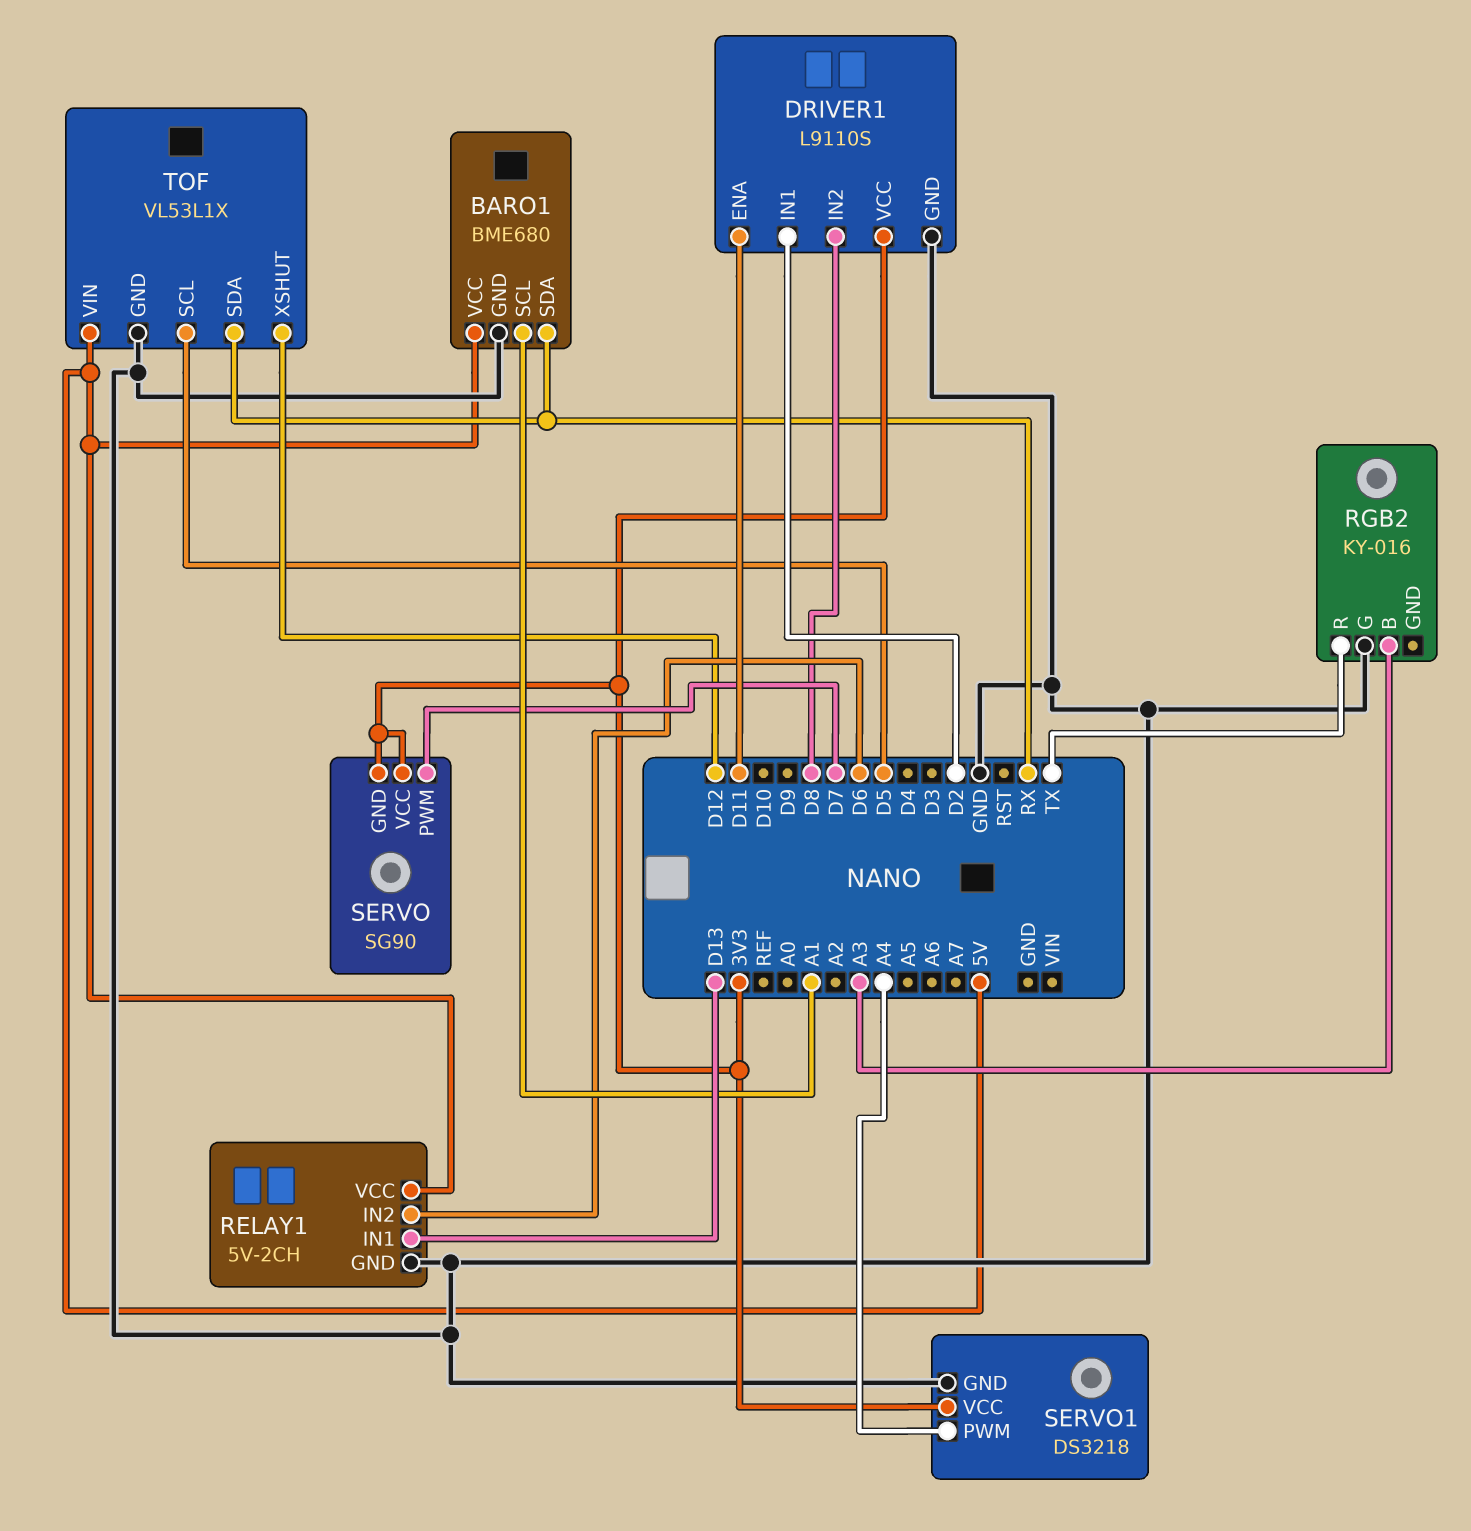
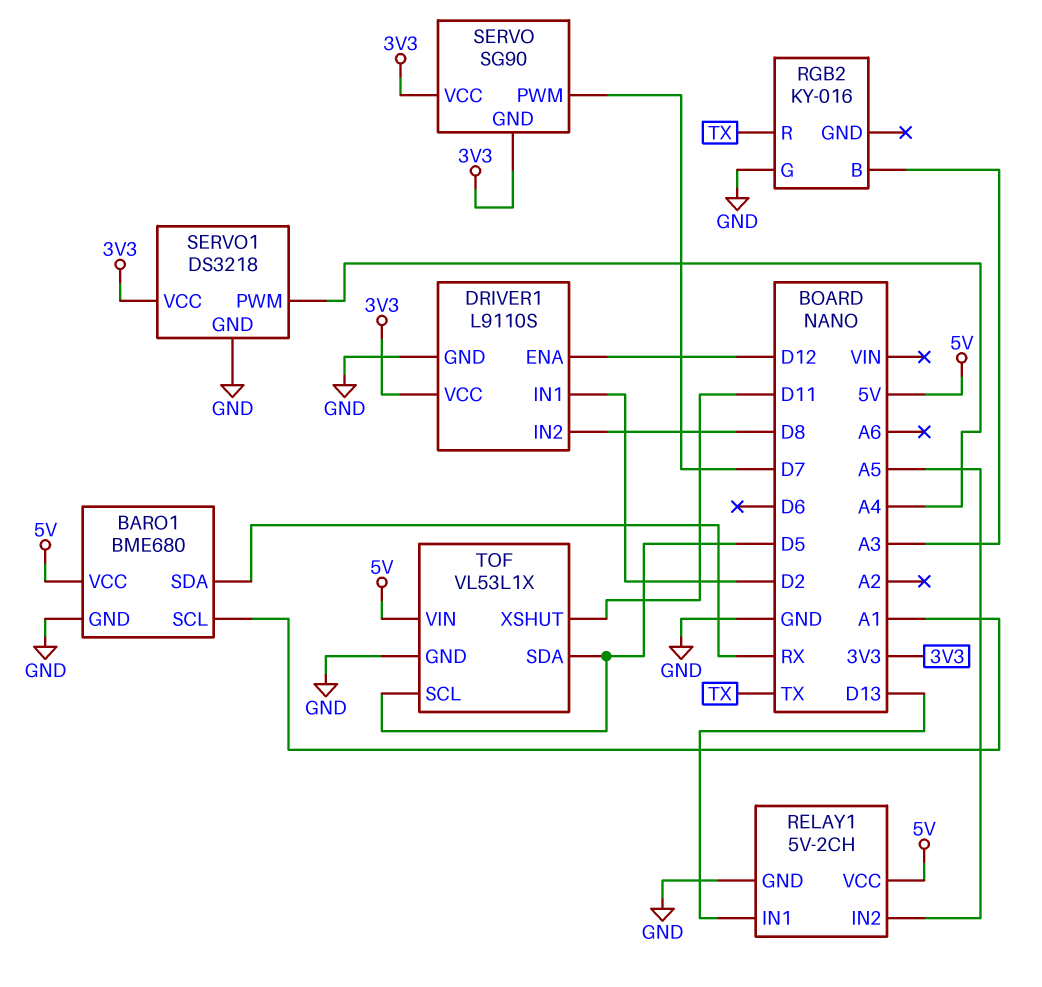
DRIVER1 pin ENA: D11 -> D12
RELAY1 pin IN2: D6 -> A5
TOF pin SDA: RX -> D5
TOF pin XSHUT: D12 -> D11

